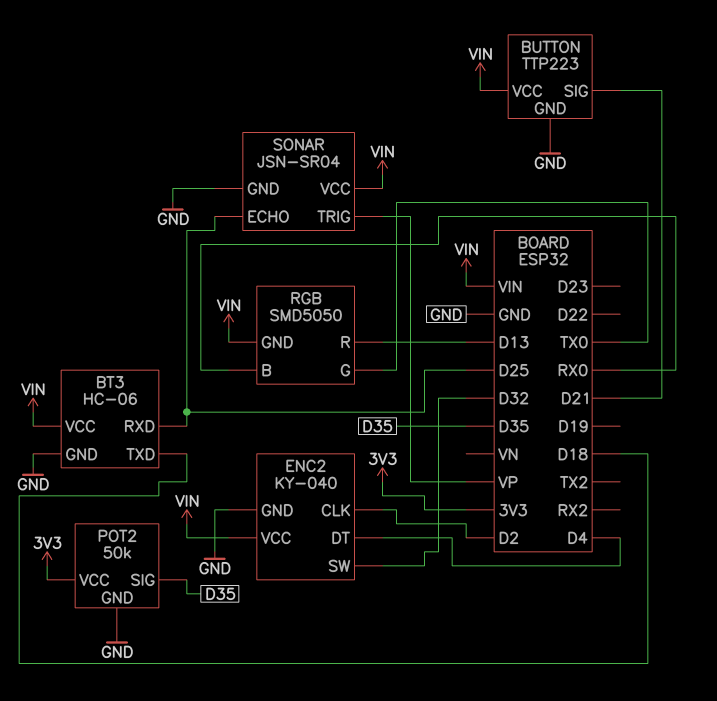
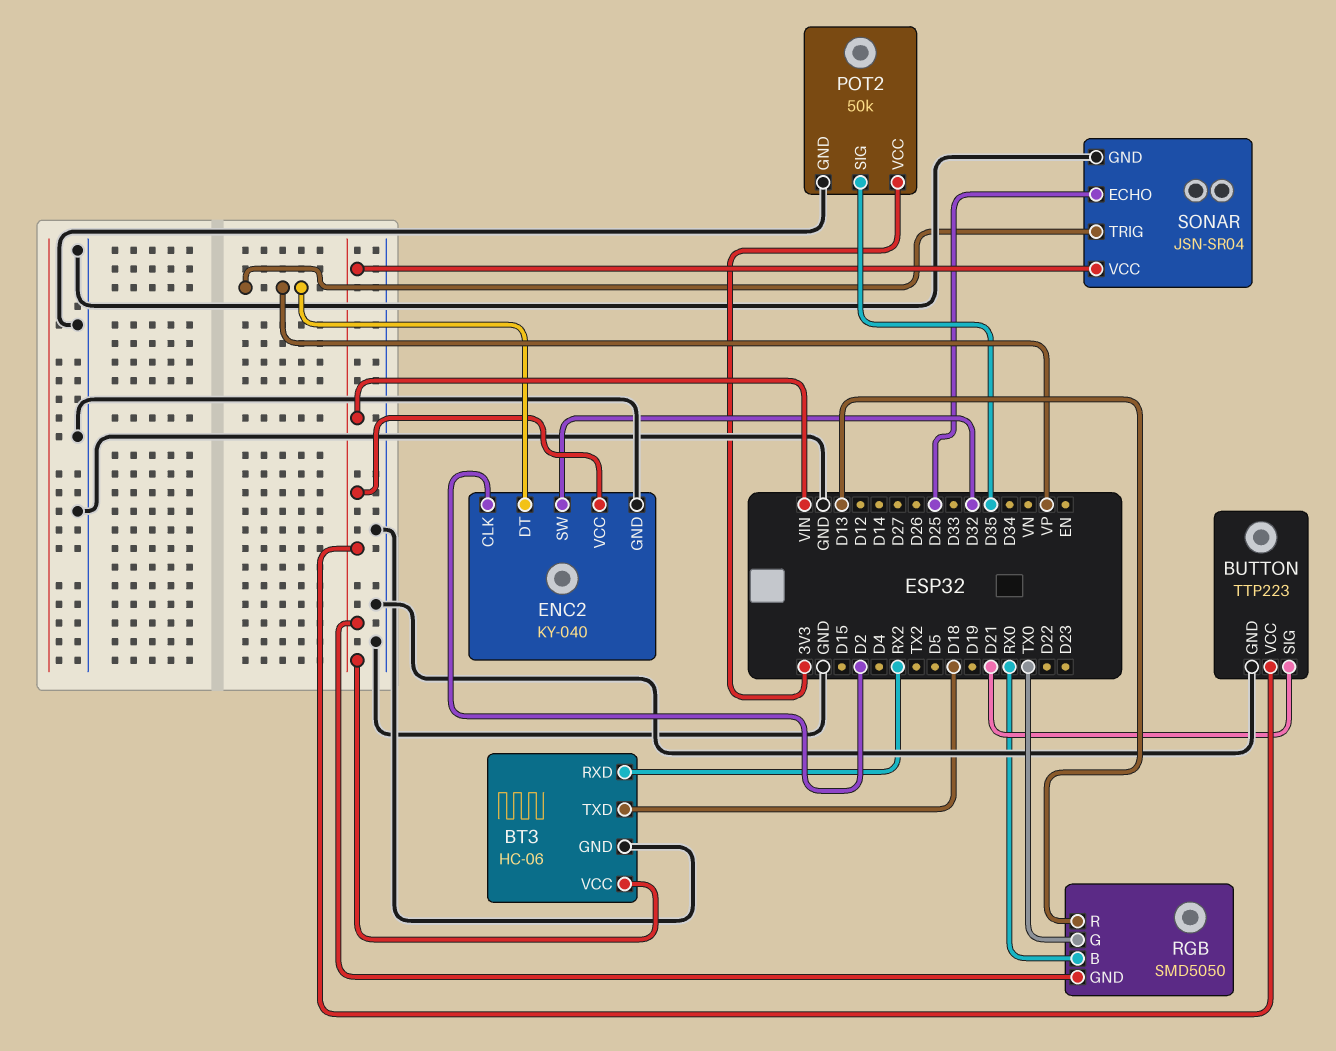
BT3 pin RXD: D25 -> RX2
ENC2 pin DT: D4 -> VP

